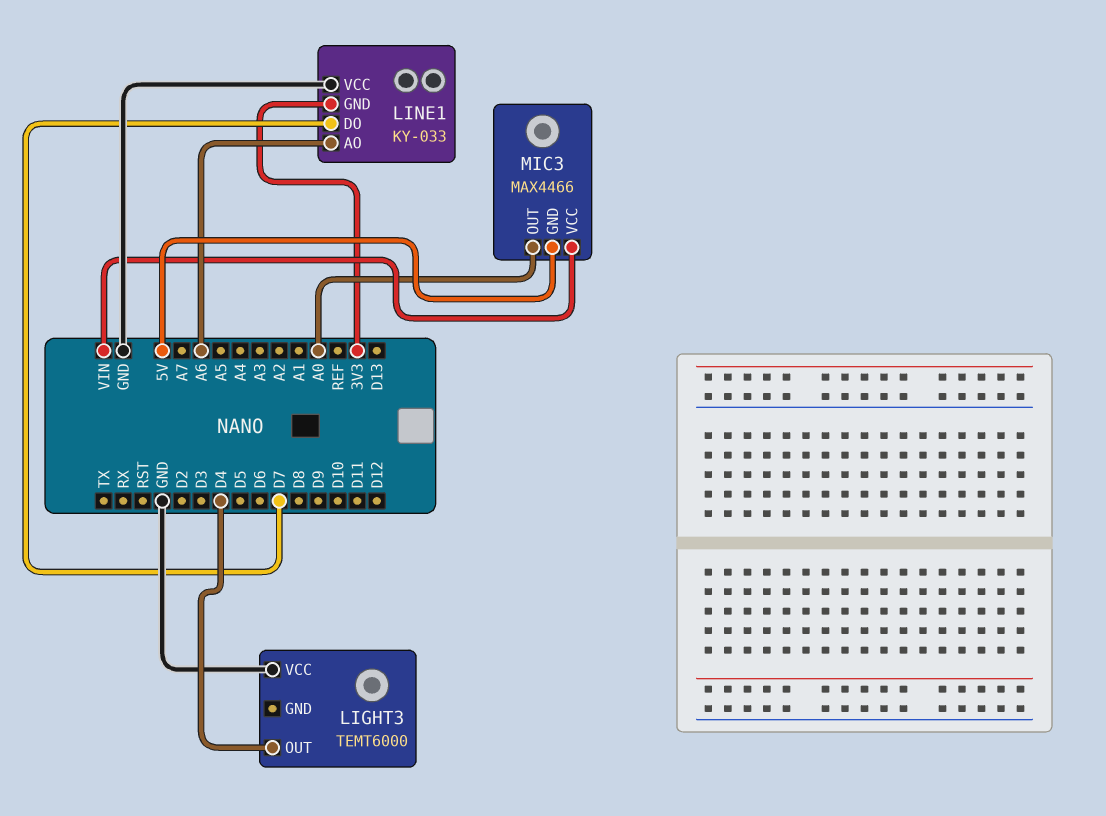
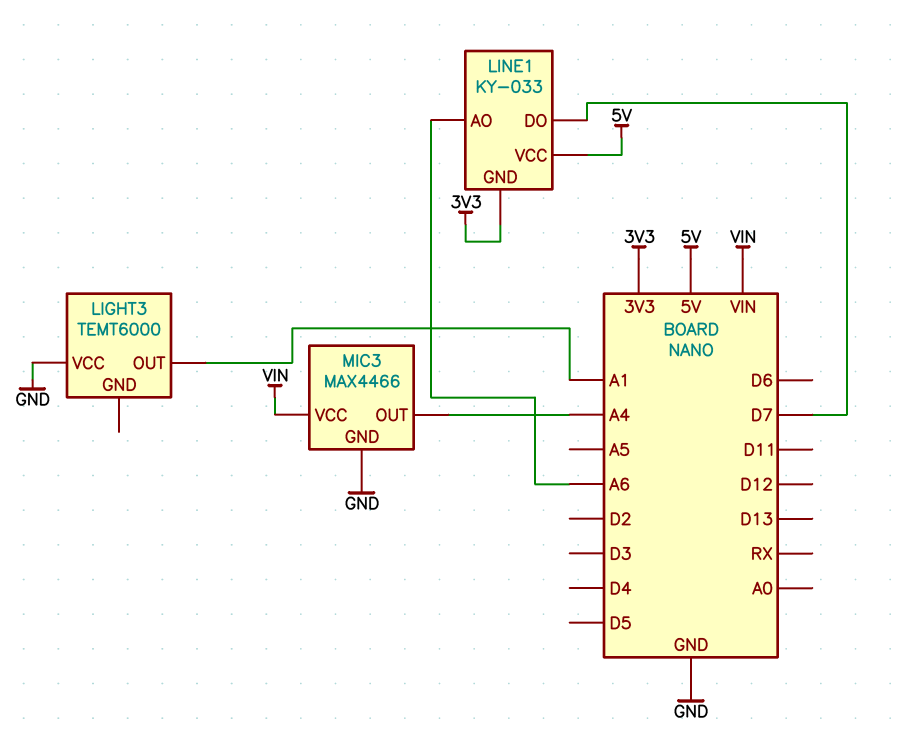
LIGHT3 pin OUT: D4 -> A1
LINE1 pin VCC: GND -> 5V
MIC3 pin GND: 5V -> GND
MIC3 pin OUT: A0 -> A4

